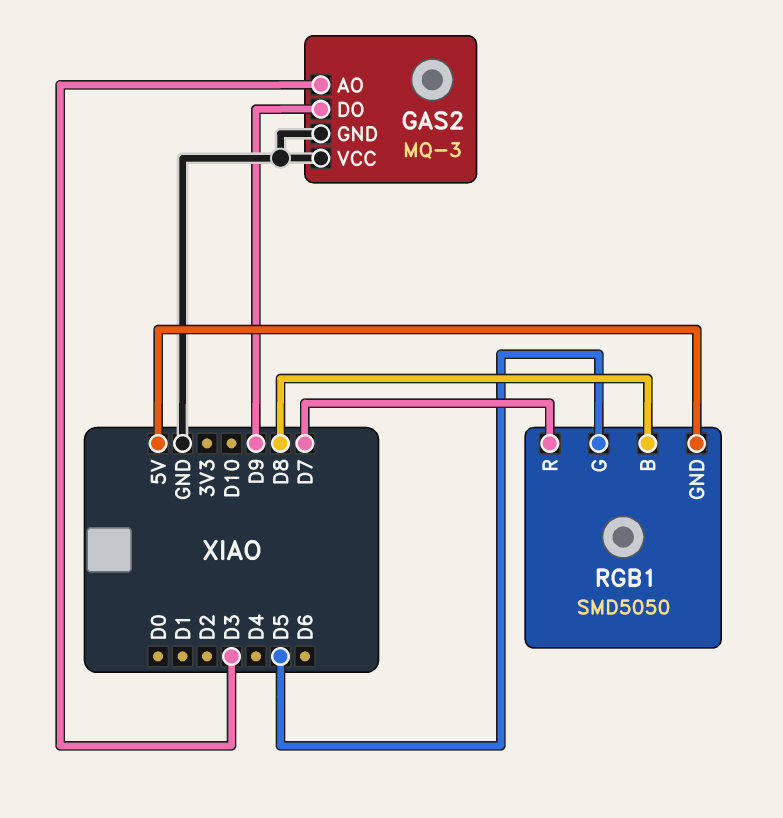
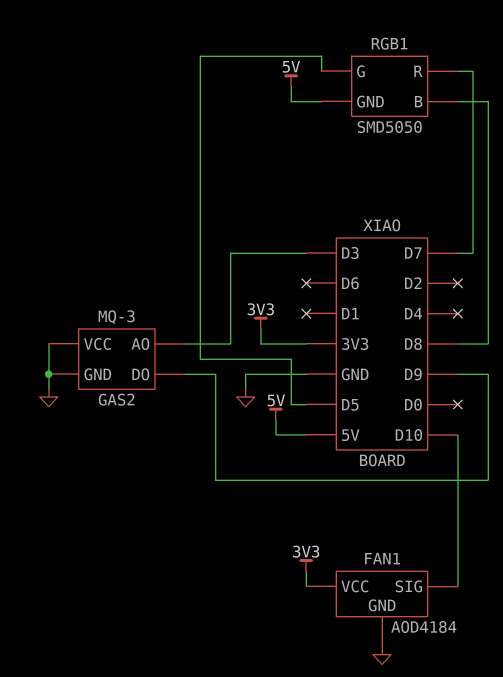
FAN1: none -> AOD4184
FAN1 pin GND: none -> GND
FAN1 pin SIG: none -> D10
FAN1 pin VCC: none -> 3V3

